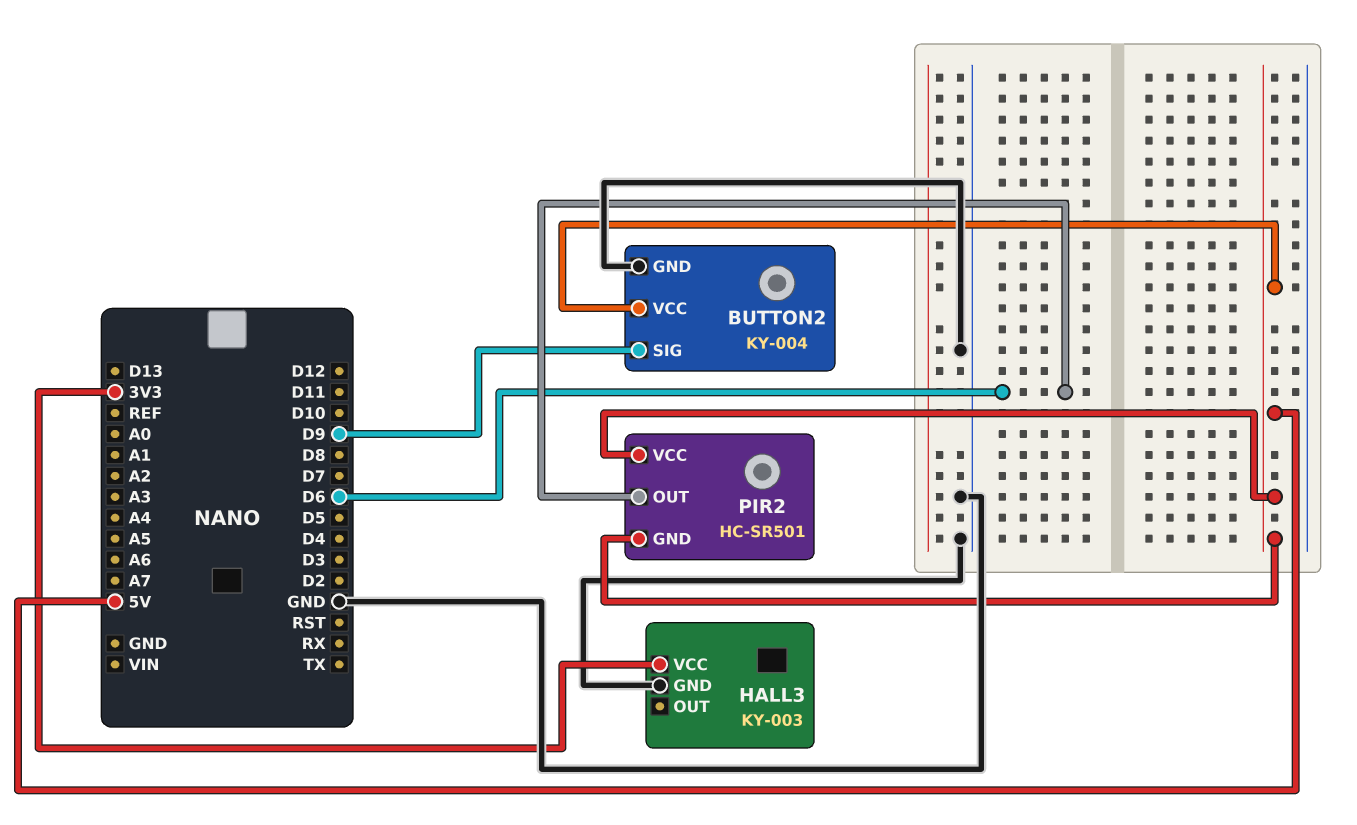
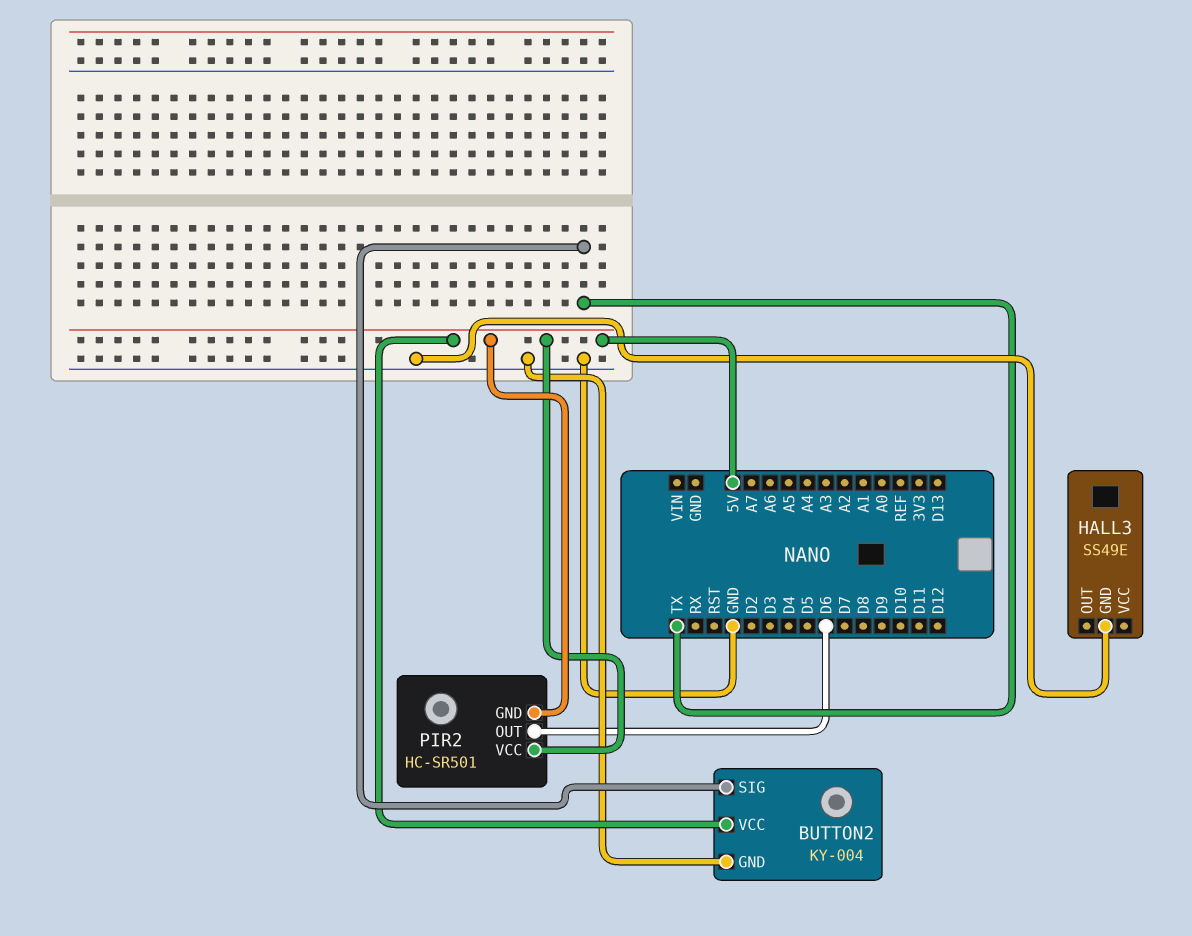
BUTTON2 pin SIG: D9 -> TX
HALL3: KY-003 -> SS49E
HALL3 pin VCC: 3V3 -> none

